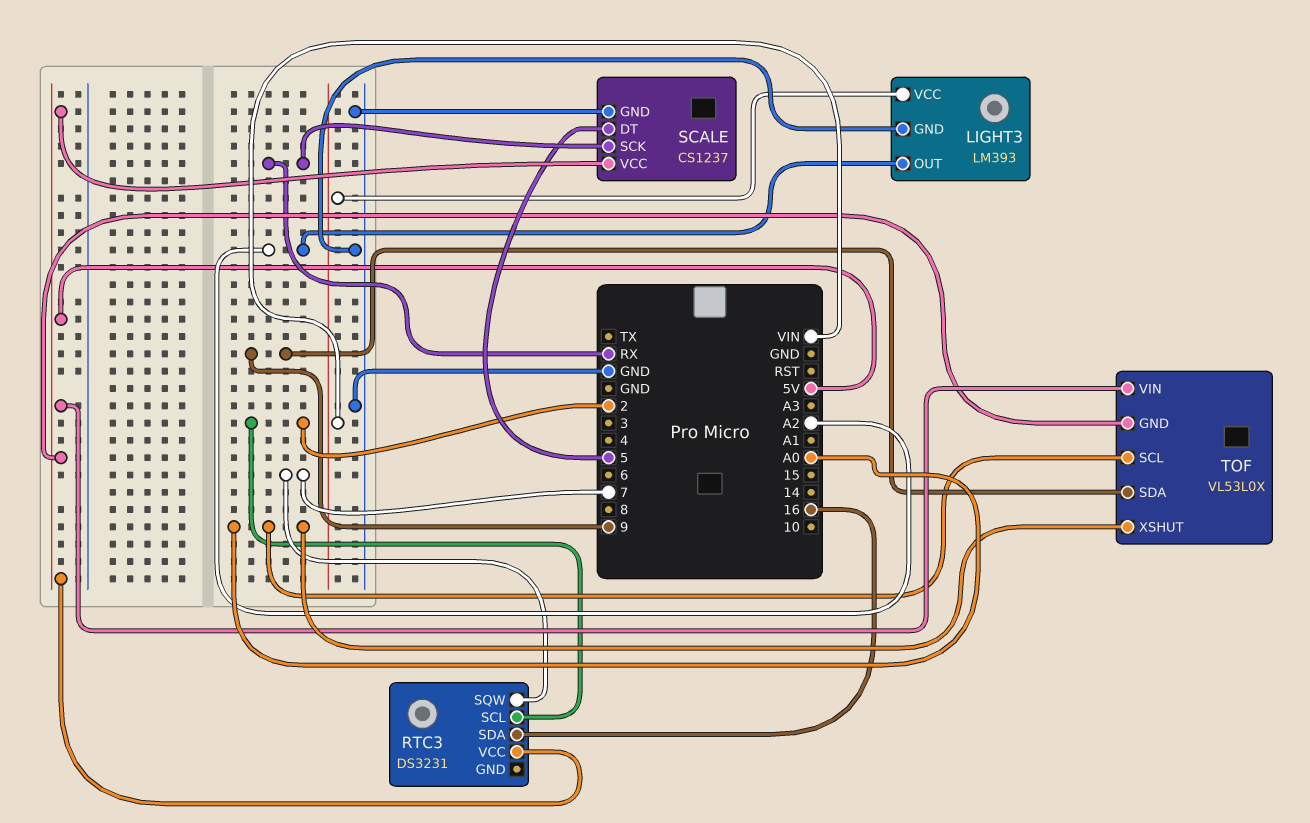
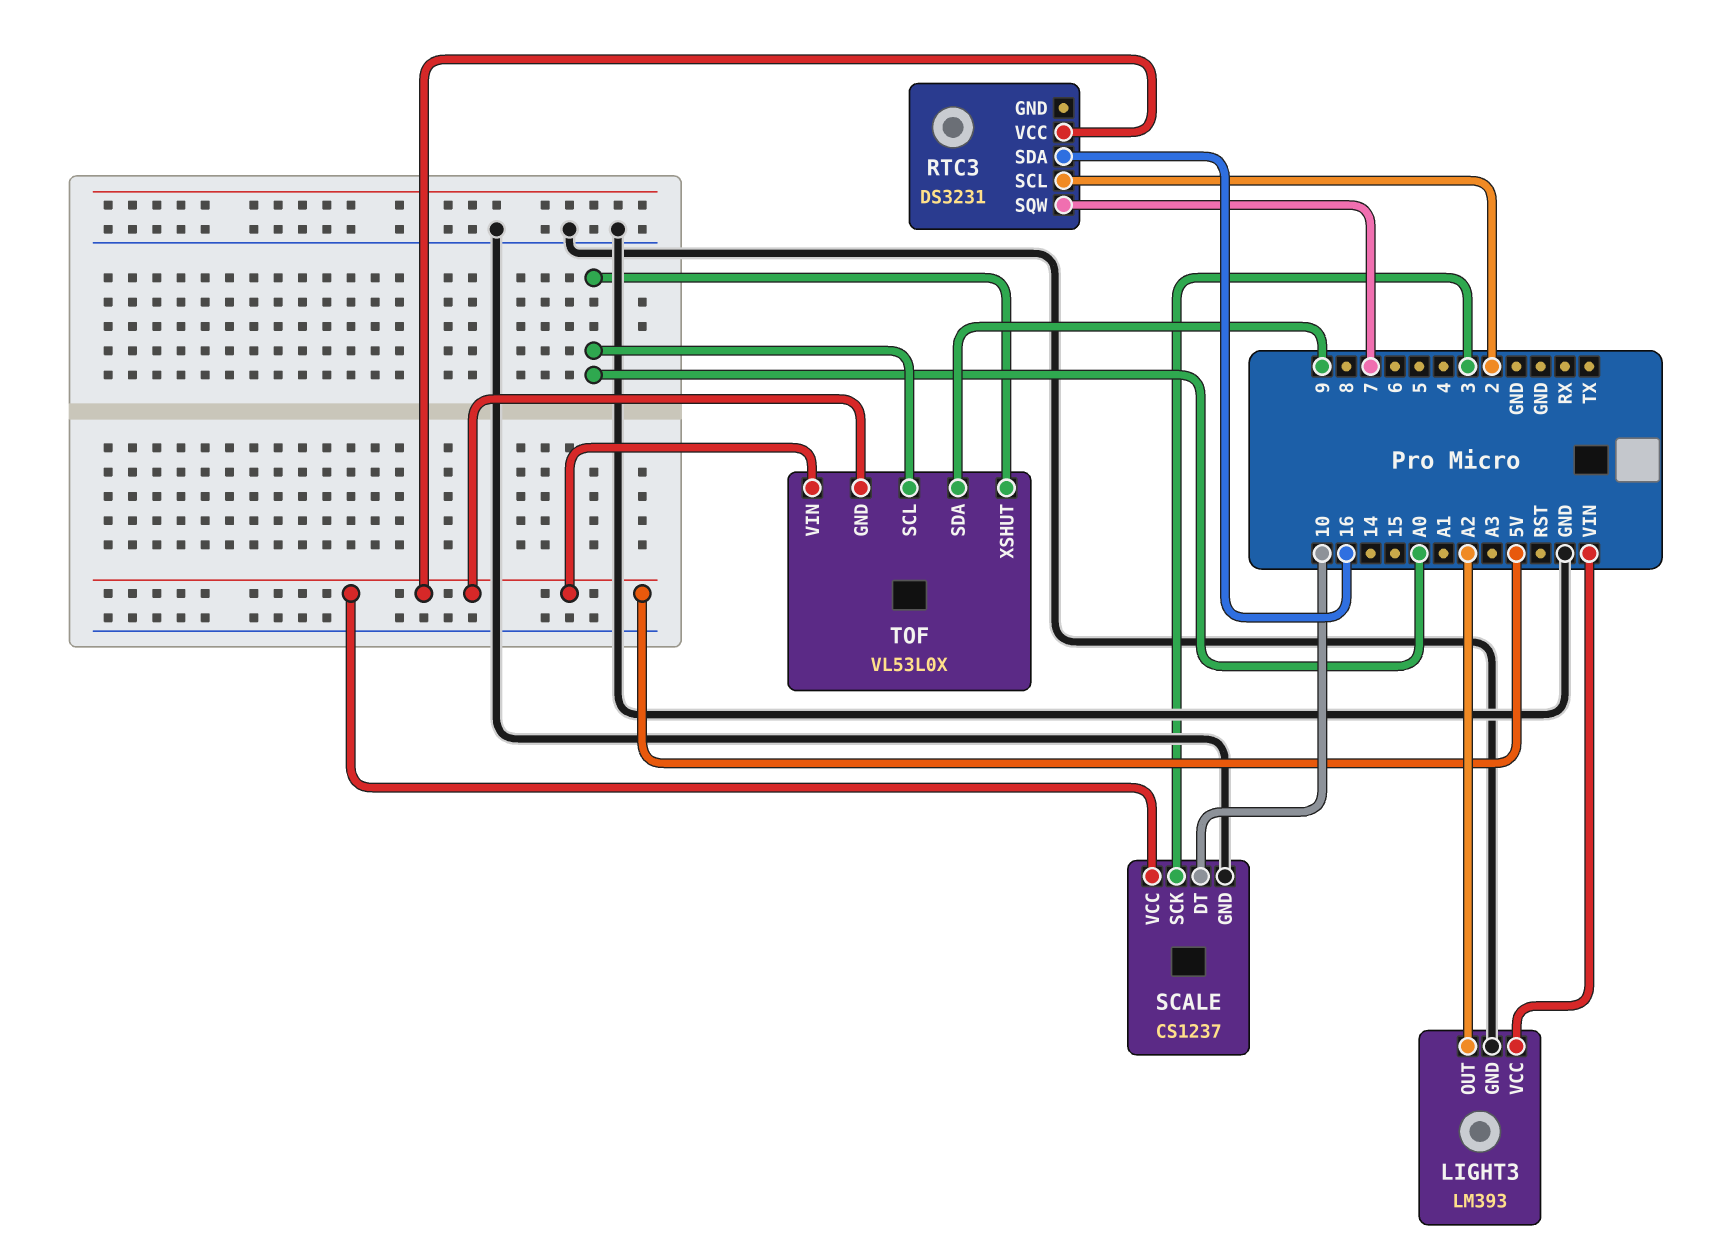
SCALE pin DT: 5 -> 10
SCALE pin SCK: RX -> 3

